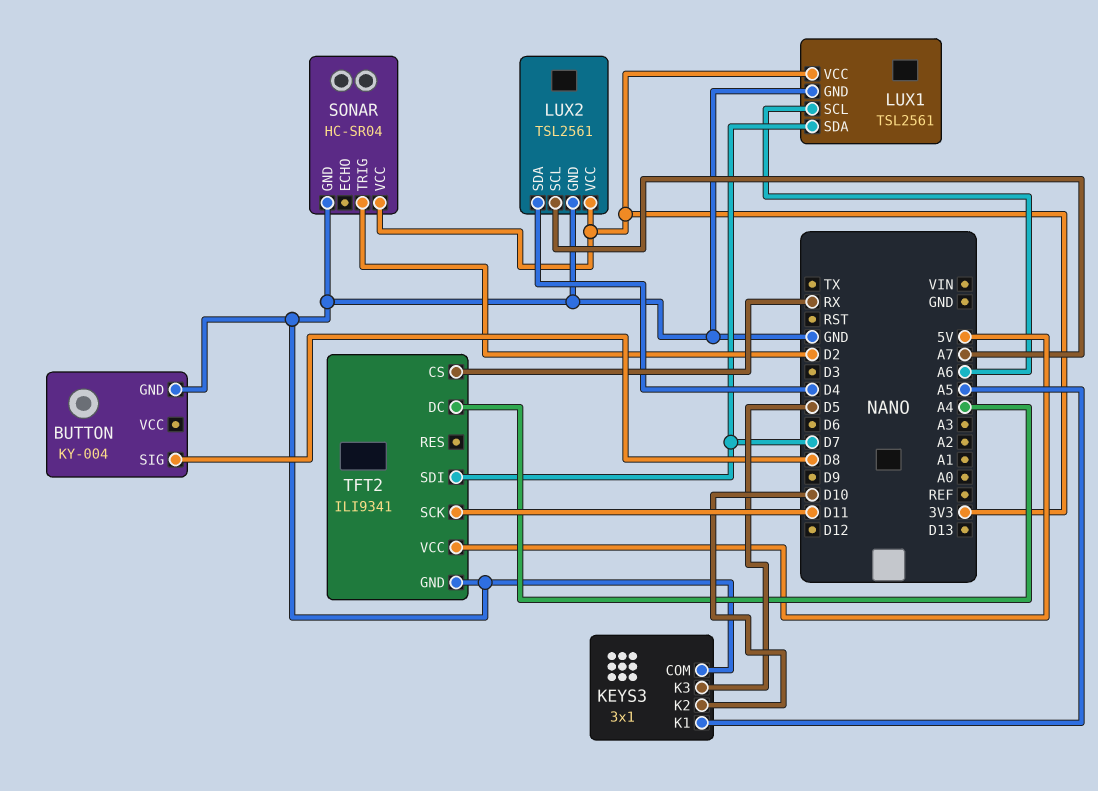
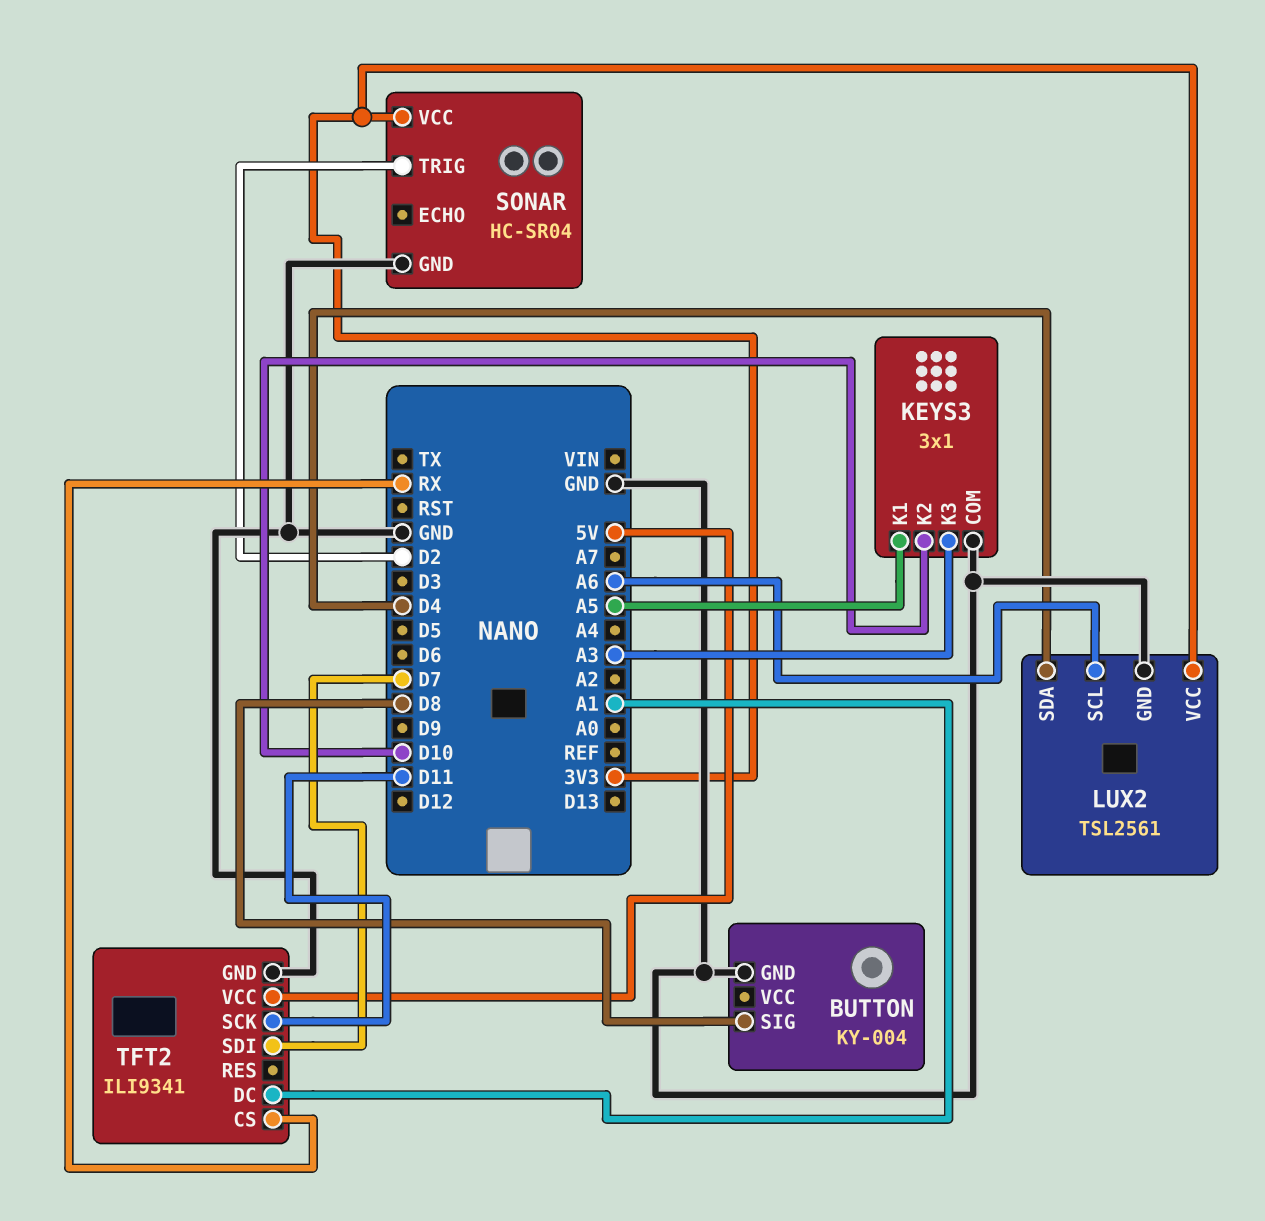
KEYS3 pin K3: D5 -> A3
LUX1: TSL2561 -> none
LUX1 pin GND: GND -> none
LUX1 pin SCL: A6 -> none
LUX1 pin SDA: D7 -> none
LUX1 pin VCC: 3V3 -> none
LUX2 pin SCL: A7 -> A6
TFT2 pin DC: A4 -> A1

